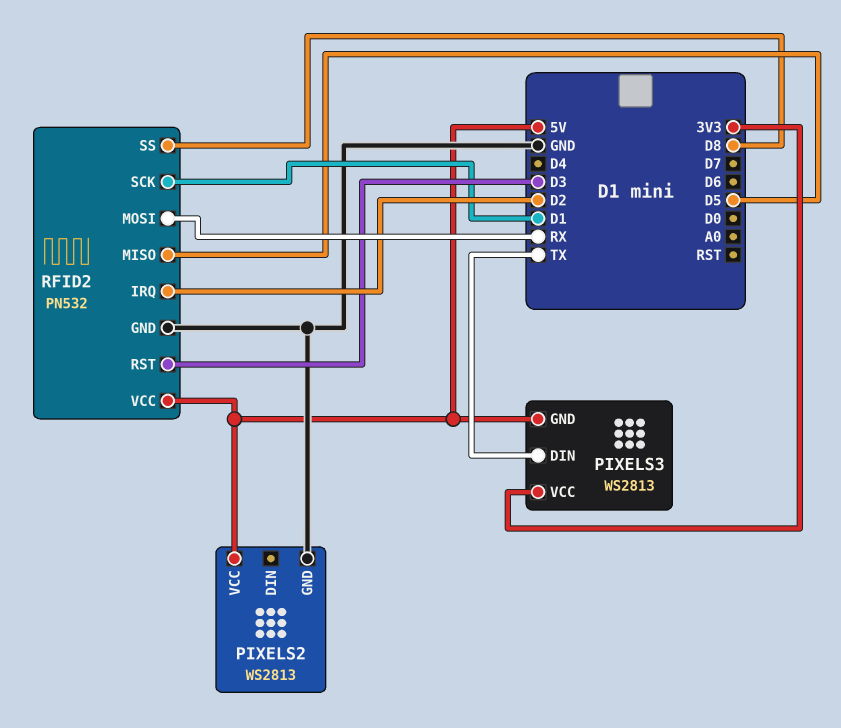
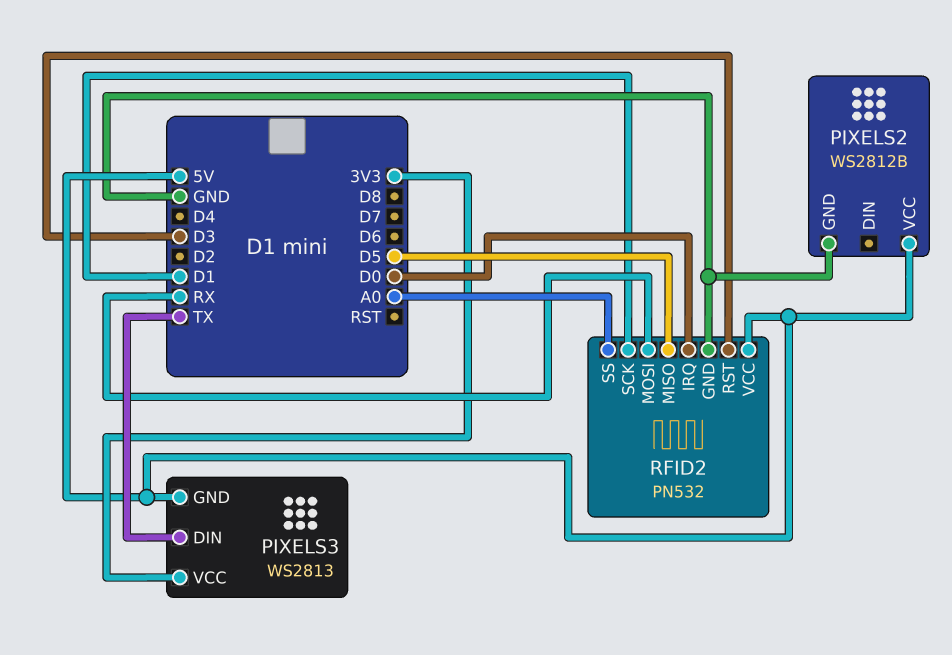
PIXELS2: WS2813 -> WS2812B
RFID2 pin IRQ: D2 -> D0
RFID2 pin SS: D8 -> A0

